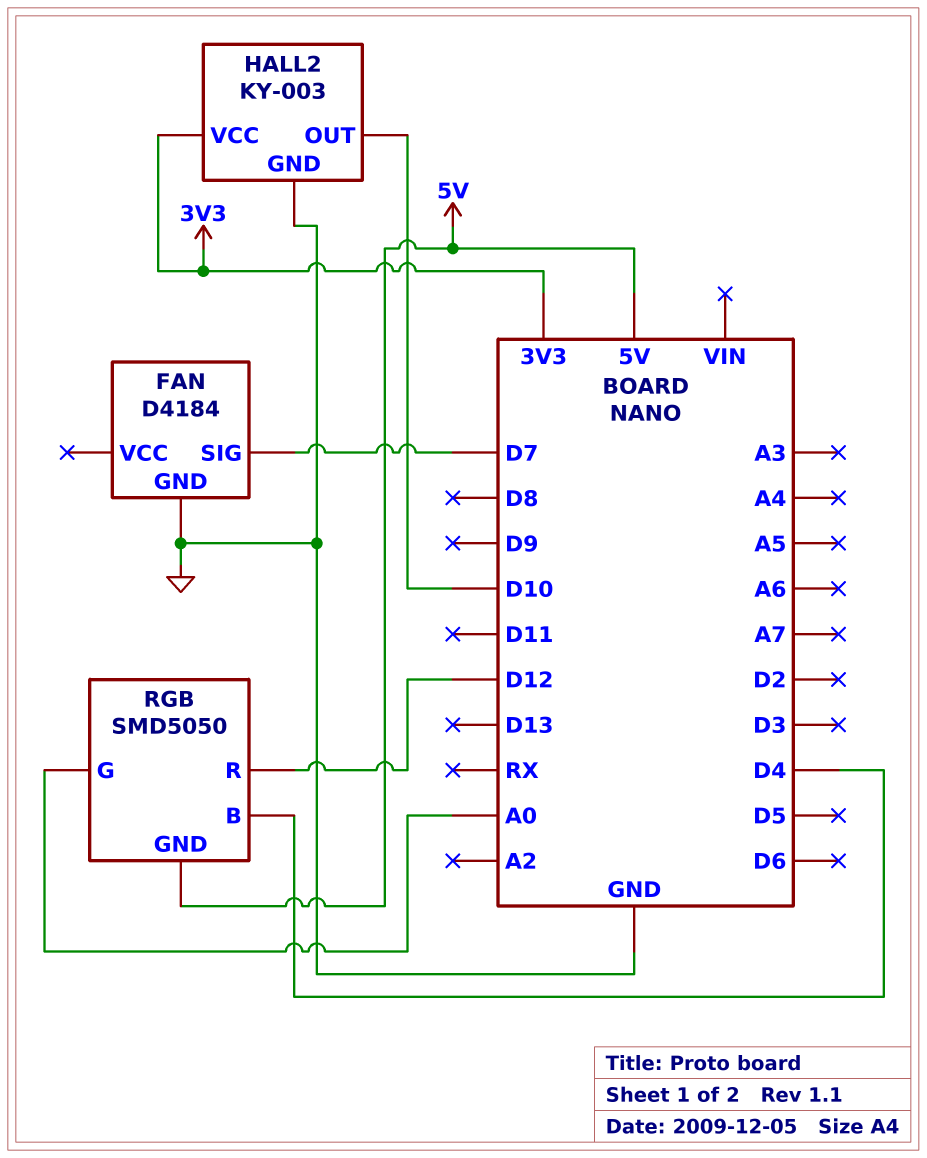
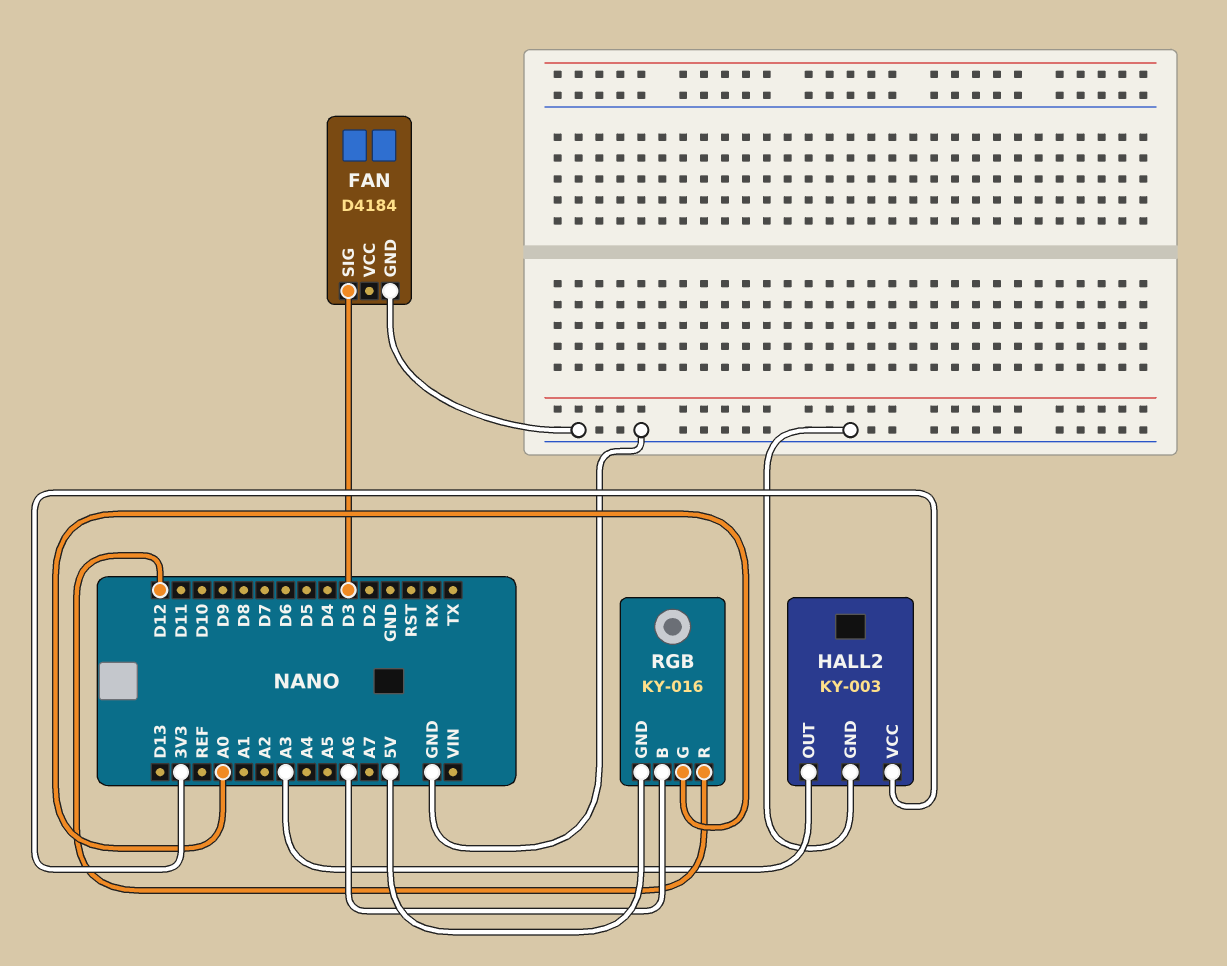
FAN pin SIG: D7 -> D3
HALL2 pin OUT: D10 -> A3
RGB: SMD5050 -> KY-016
RGB pin B: D4 -> A6

